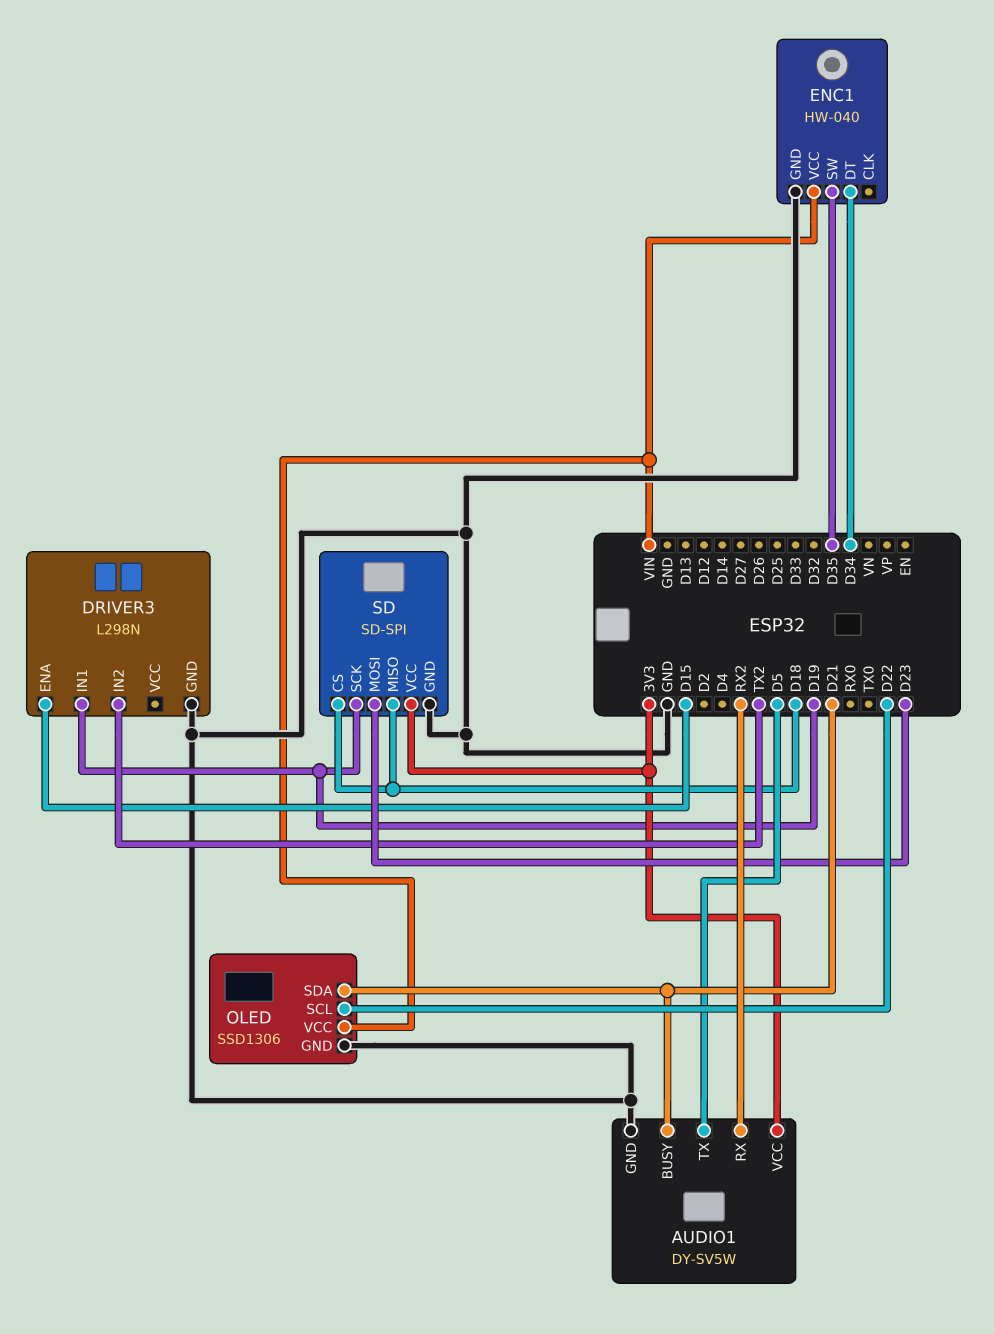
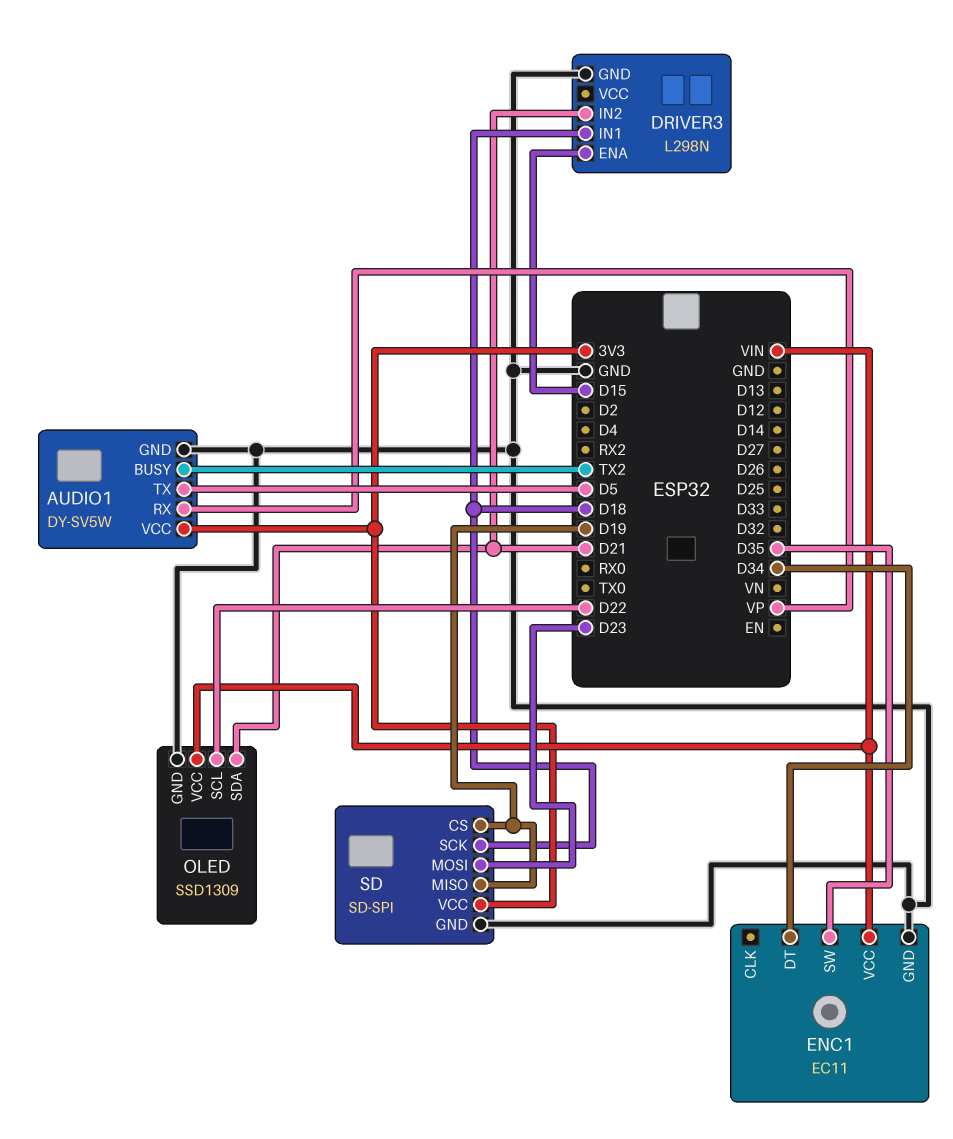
AUDIO1 pin BUSY: D21 -> TX2
AUDIO1 pin RX: RX2 -> VP
DRIVER3 pin IN1: D19 -> D18
DRIVER3 pin IN2: TX2 -> D21
ENC1: HW-040 -> EC11
OLED: SSD1306 -> SSD1309
SD pin CS: D18 -> D19
SD pin MISO: D18 -> D19
SD pin SCK: D19 -> D18

